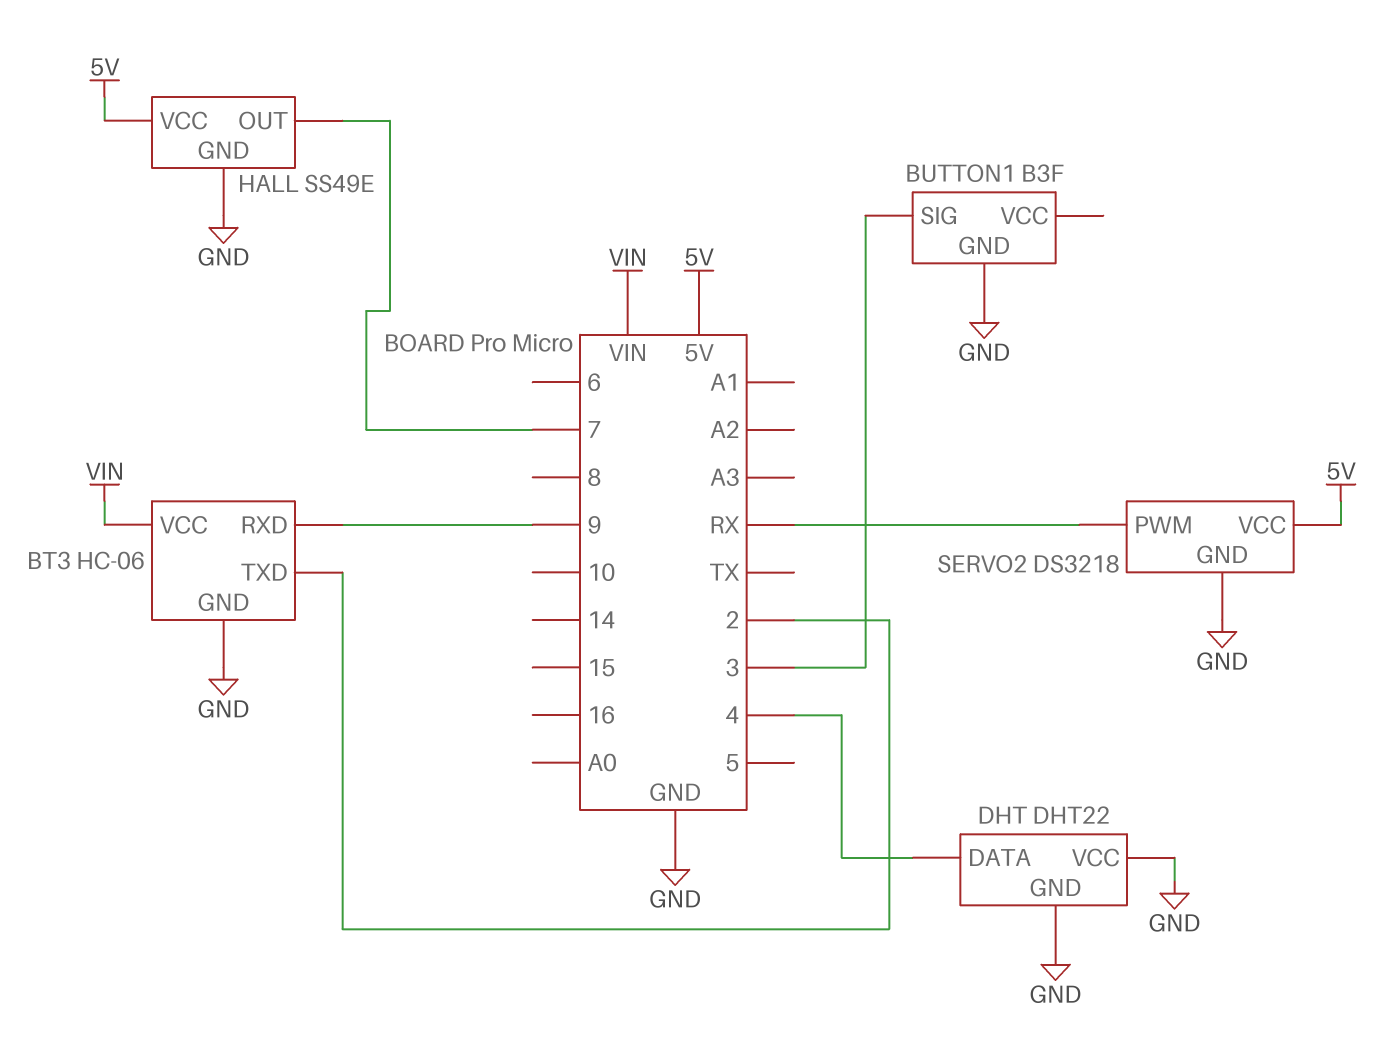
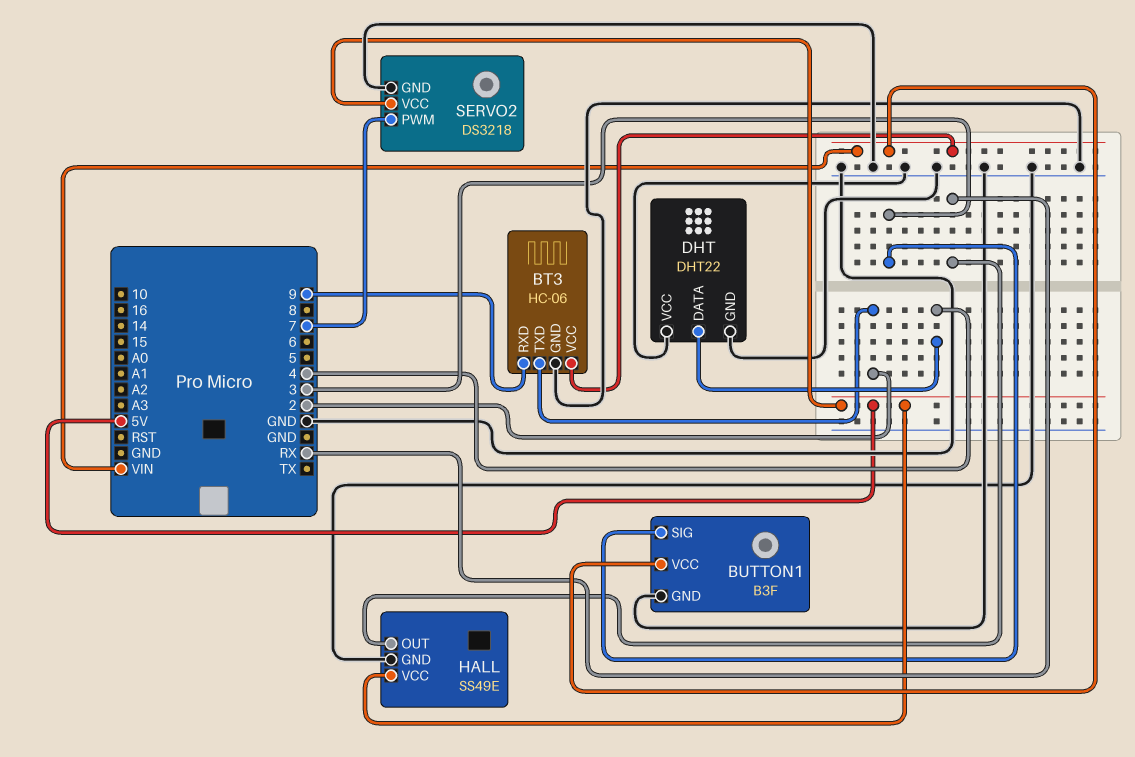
BUTTON1 pin VCC: none -> VIN
HALL pin OUT: 7 -> RX
SERVO2 pin PWM: RX -> 7

